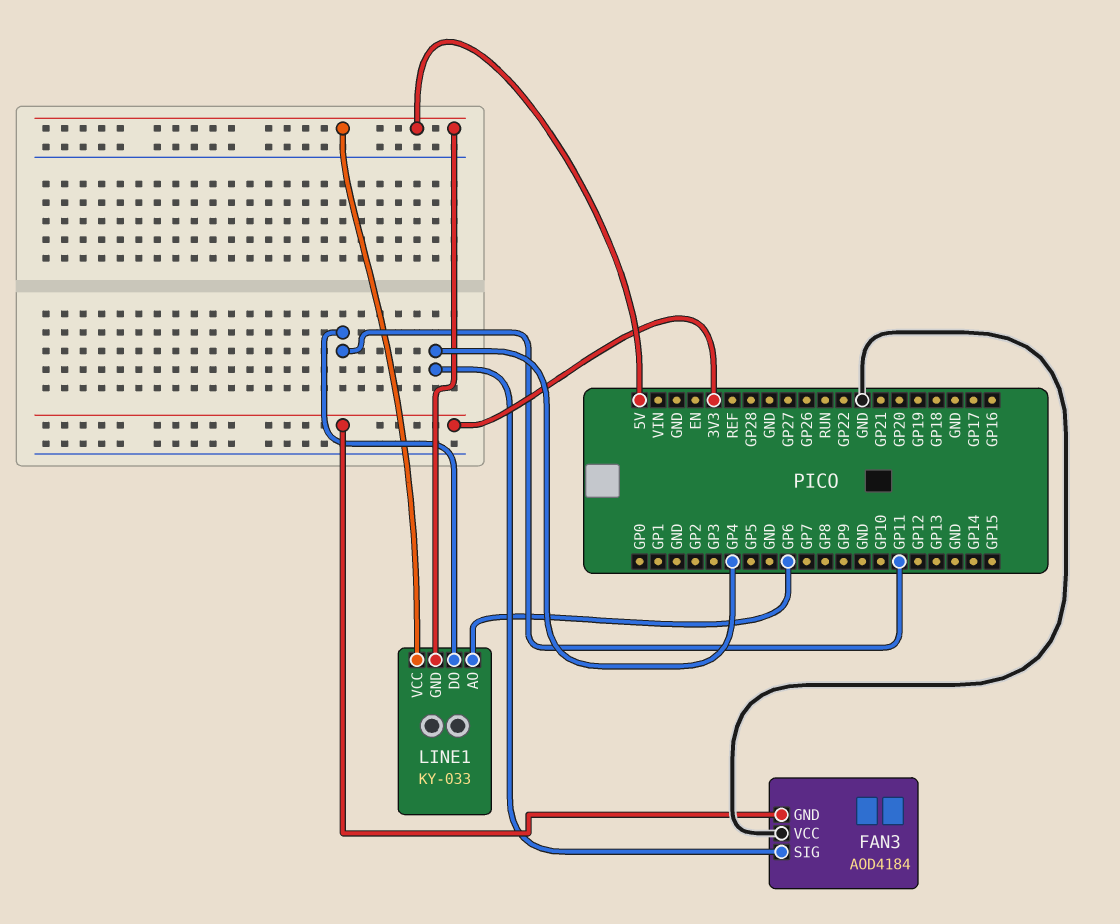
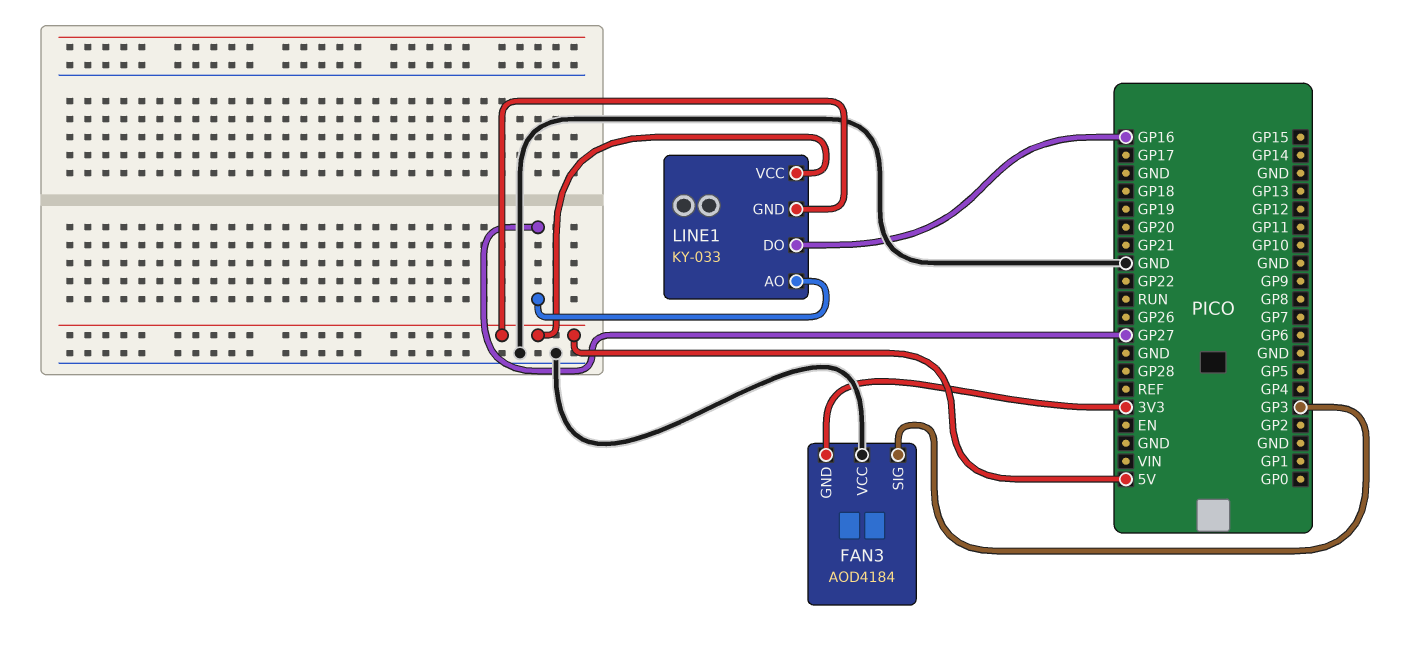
FAN3 pin SIG: GP4 -> GP3
LINE1 pin AO: GP6 -> GP27
LINE1 pin DO: GP11 -> GP16

